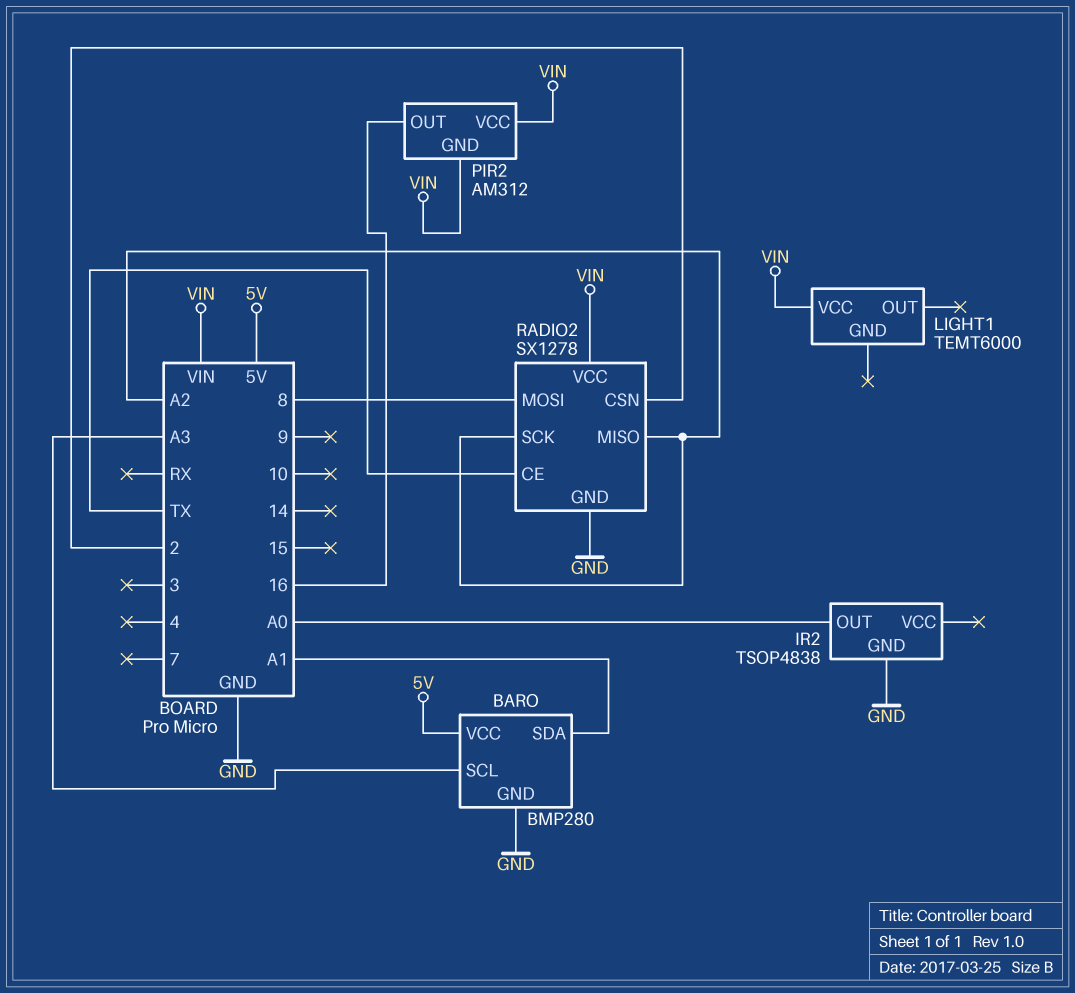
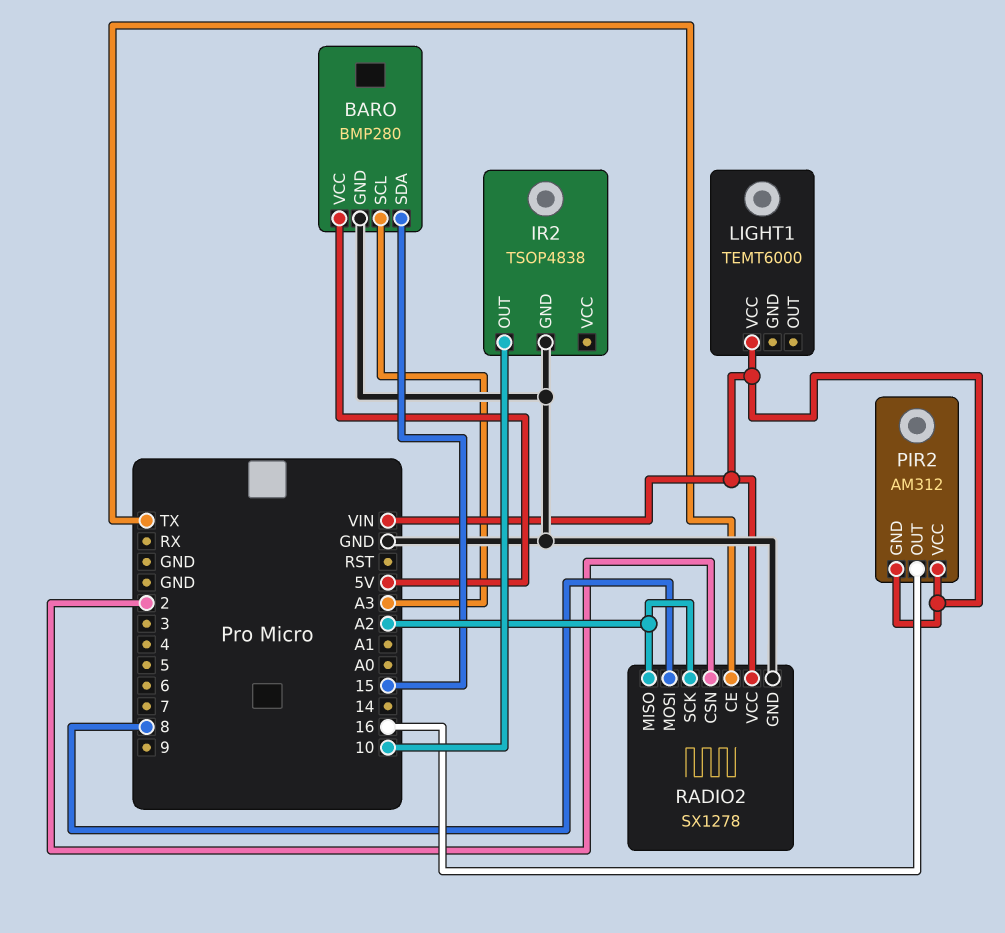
BARO pin SDA: A1 -> 15
IR2 pin OUT: A0 -> 10

